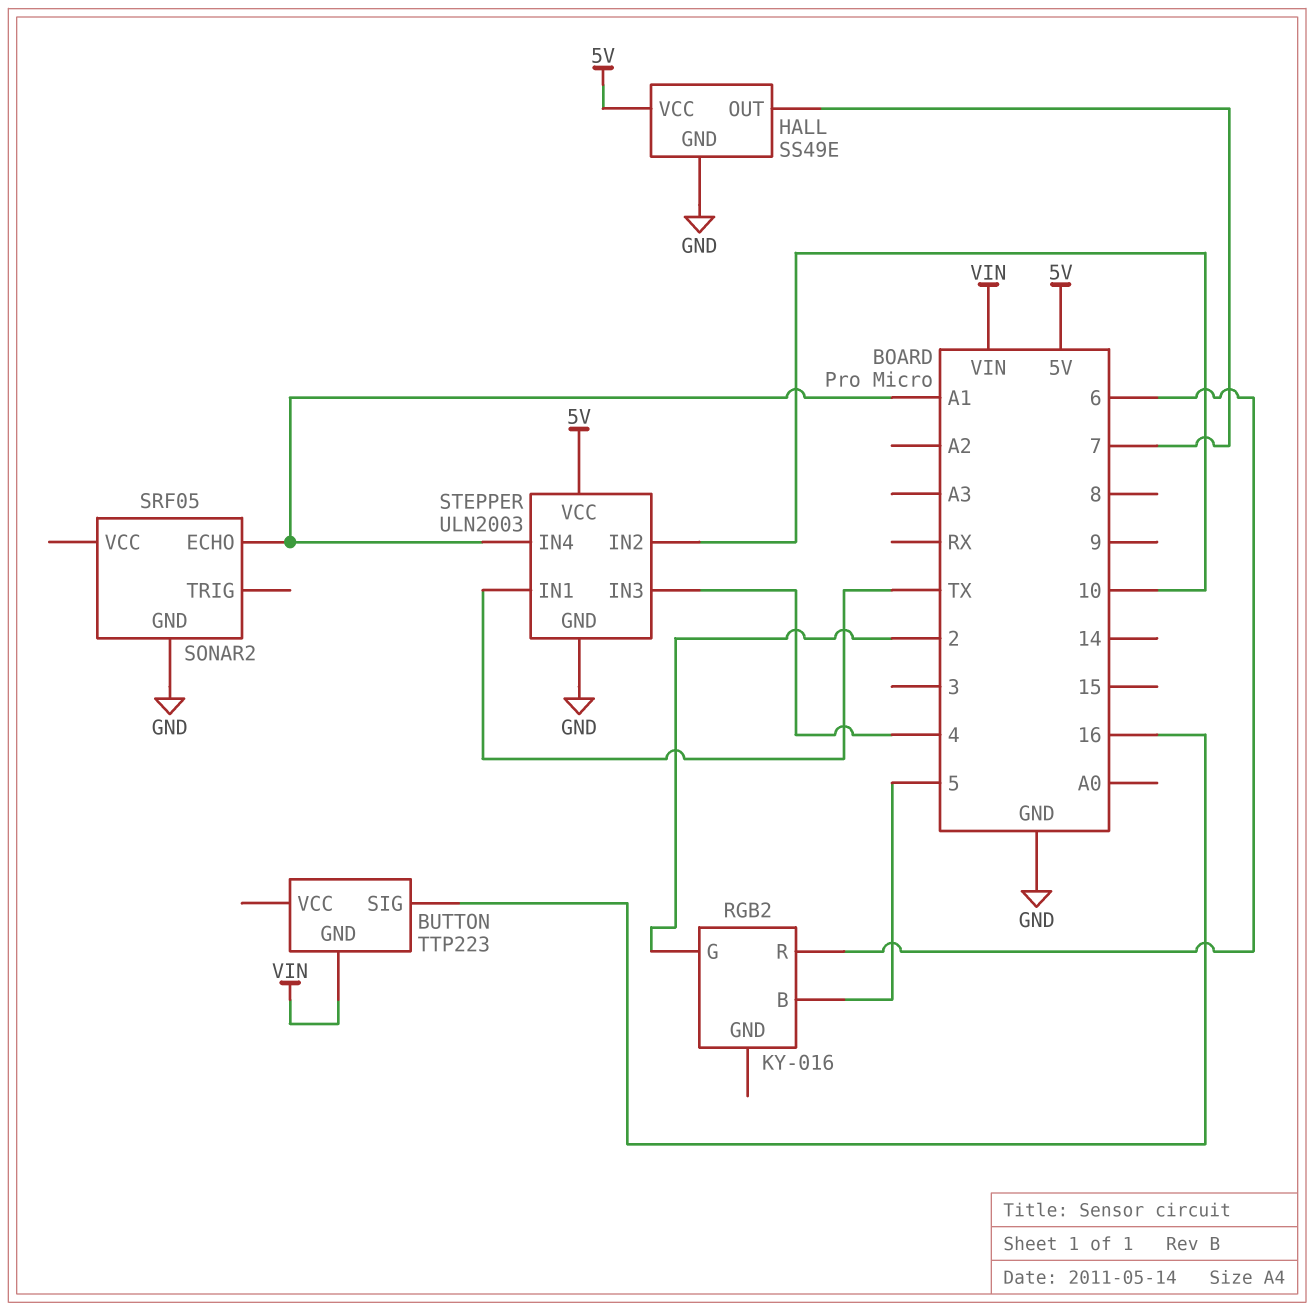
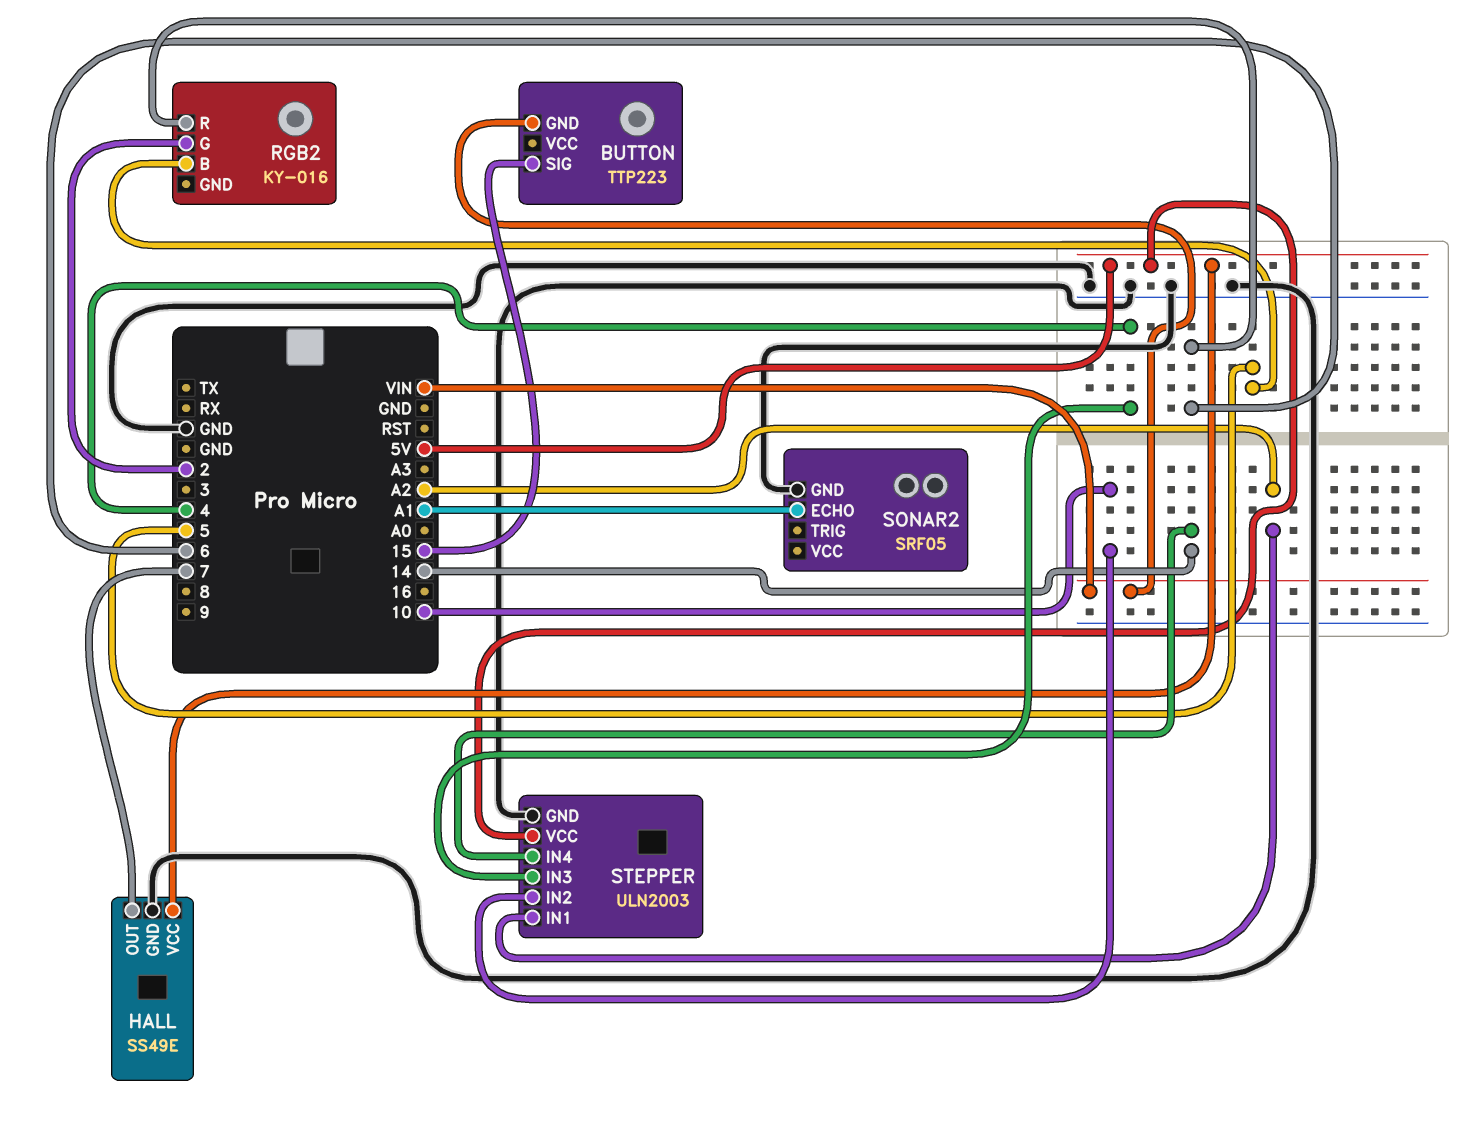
BUTTON pin SIG: 16 -> 15
STEPPER pin IN1: TX -> A2
STEPPER pin IN4: A1 -> 14

